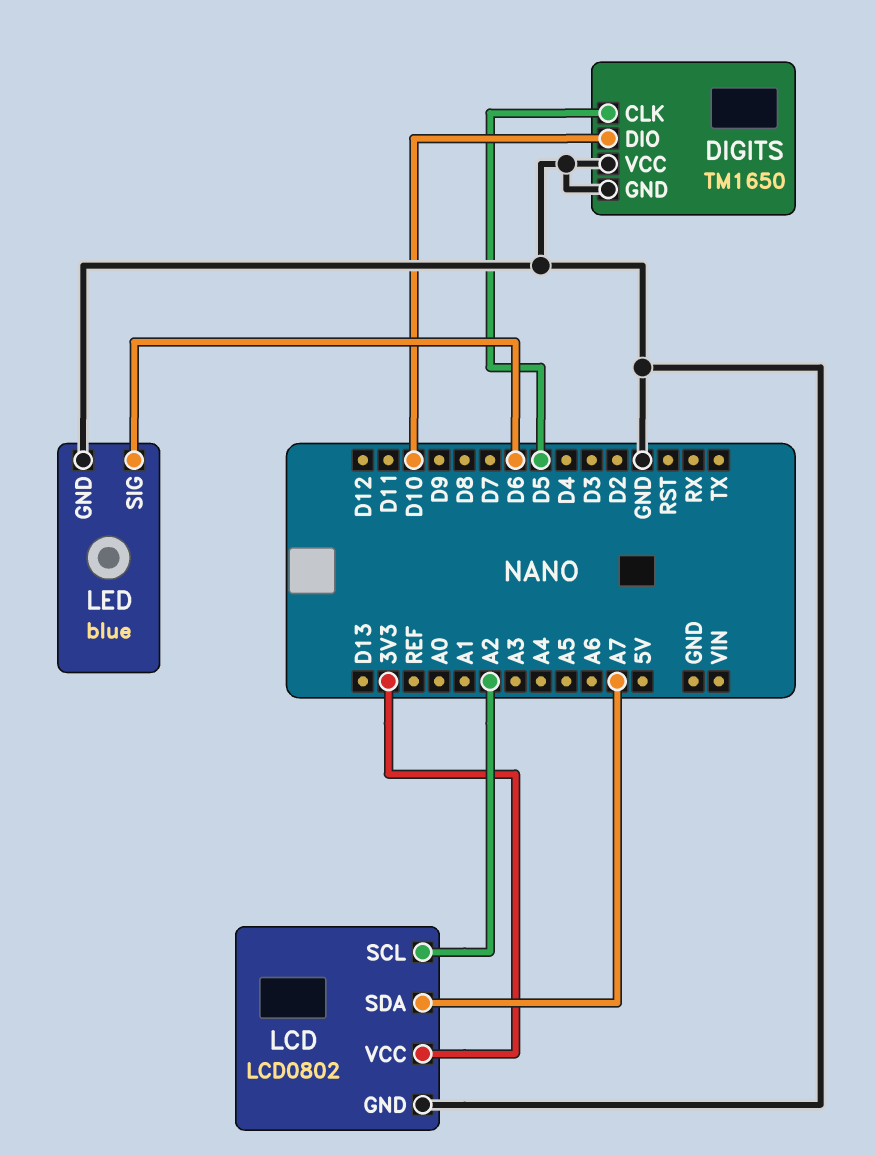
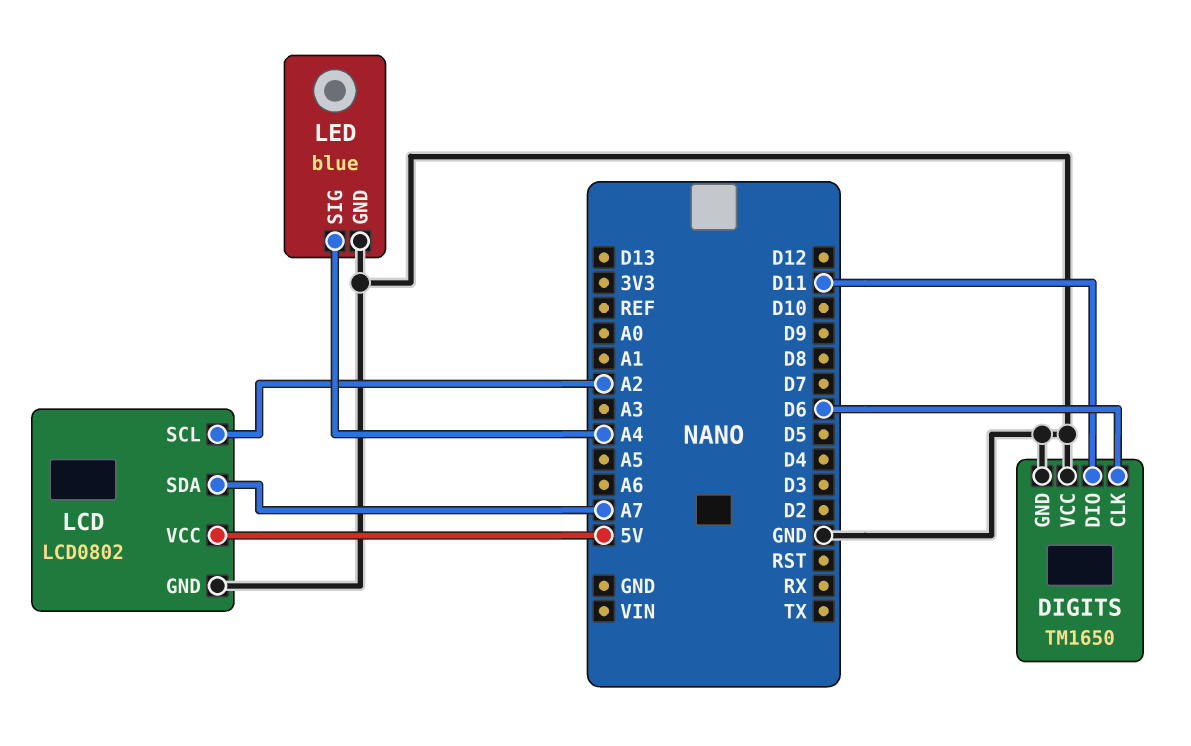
DIGITS pin CLK: D5 -> D6
DIGITS pin DIO: D10 -> D11
LCD pin VCC: 3V3 -> 5V
LED pin SIG: D6 -> A4

